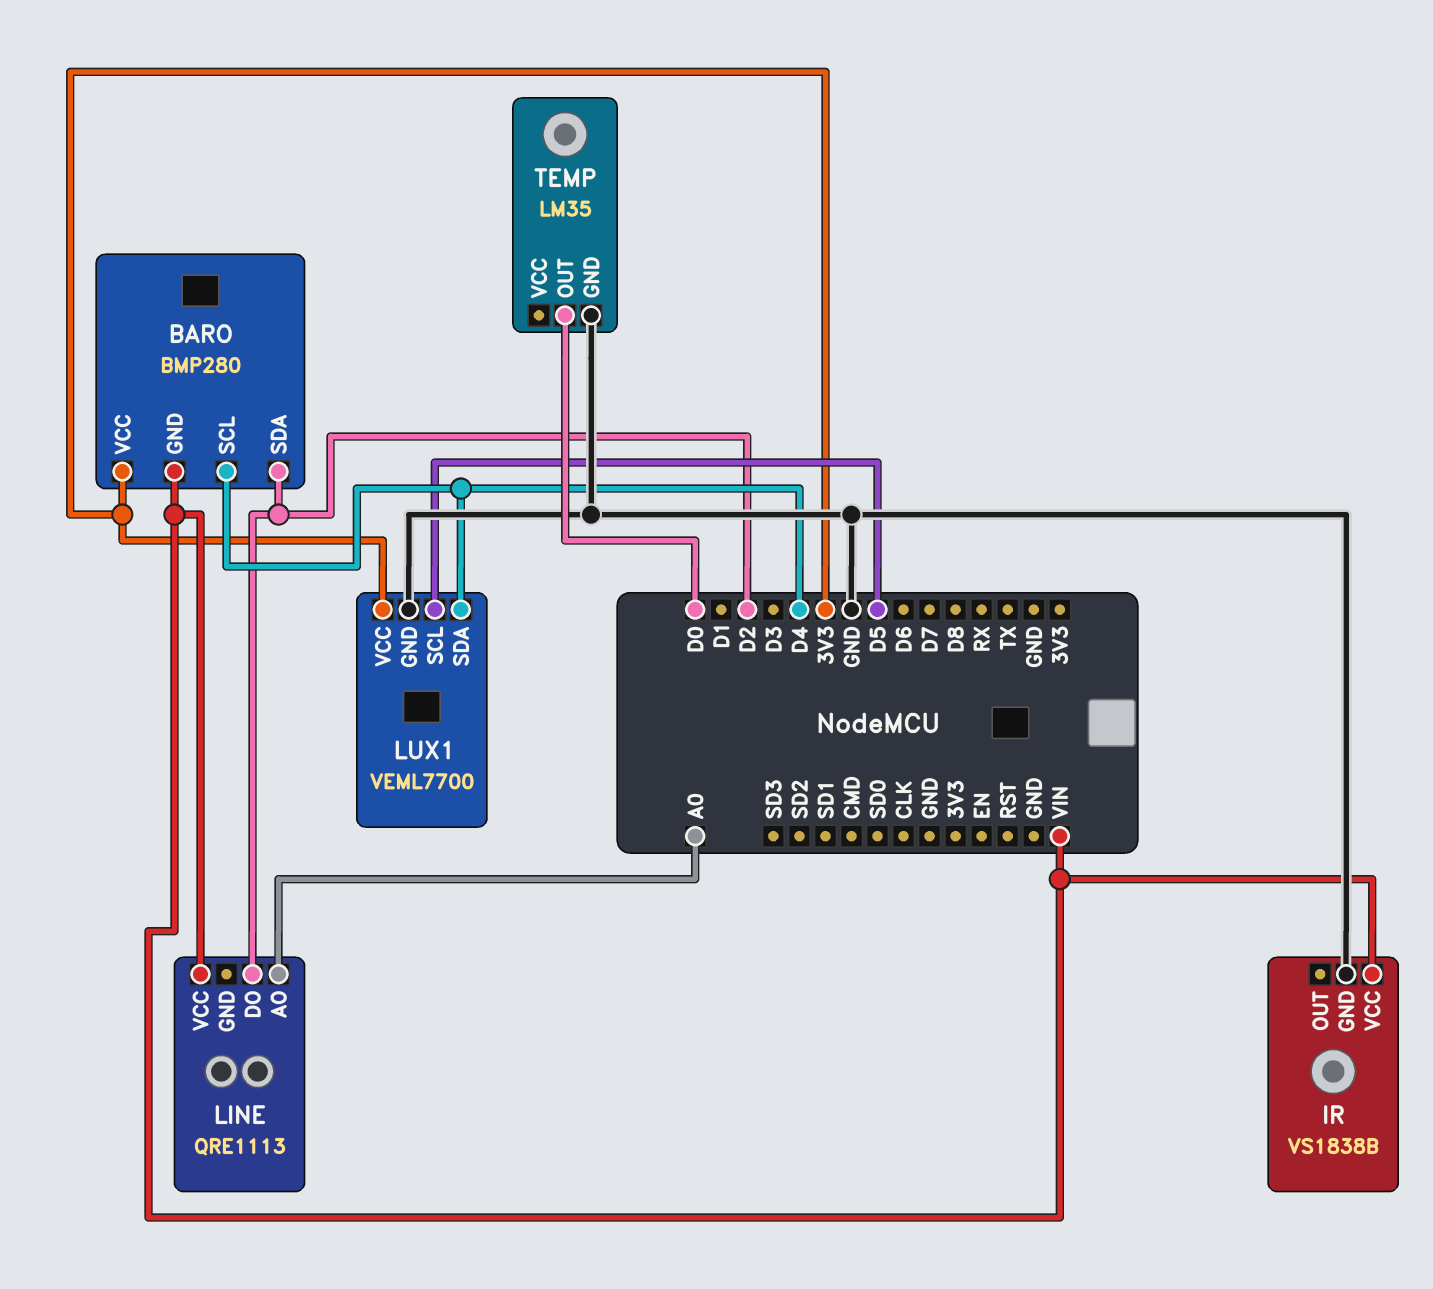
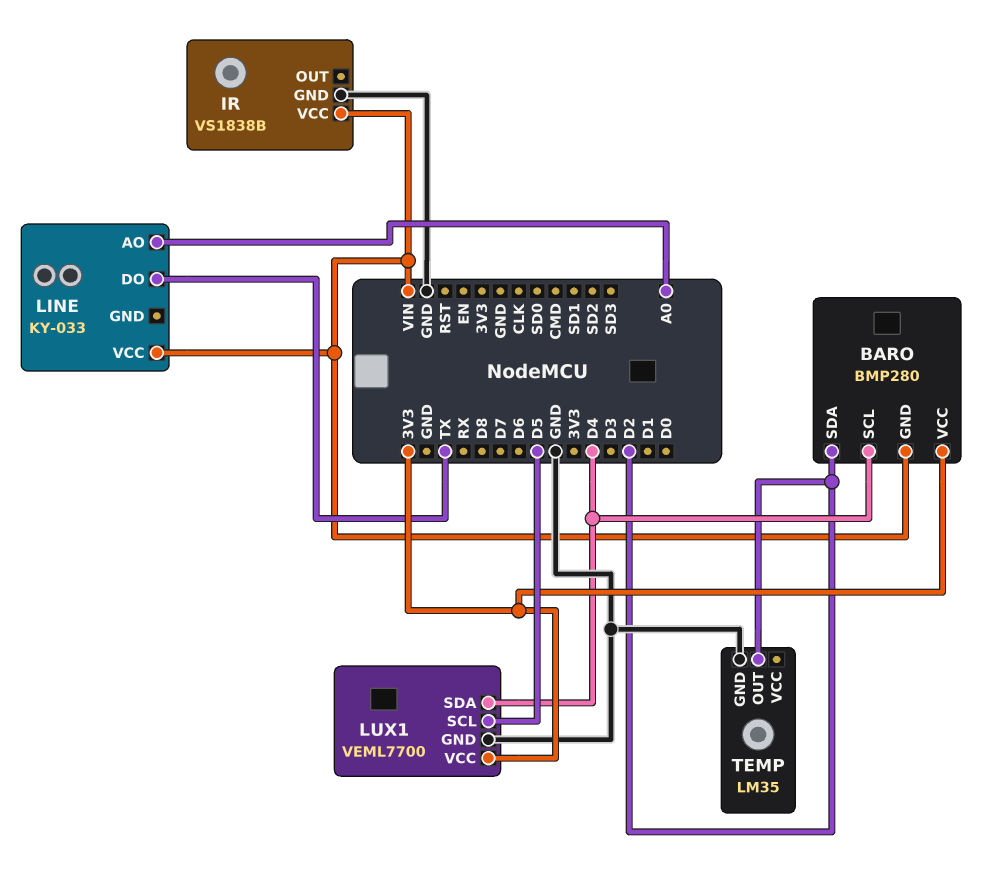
LINE: QRE1113 -> KY-033
LINE pin DO: D2 -> TX
TEMP pin OUT: D0 -> D2

